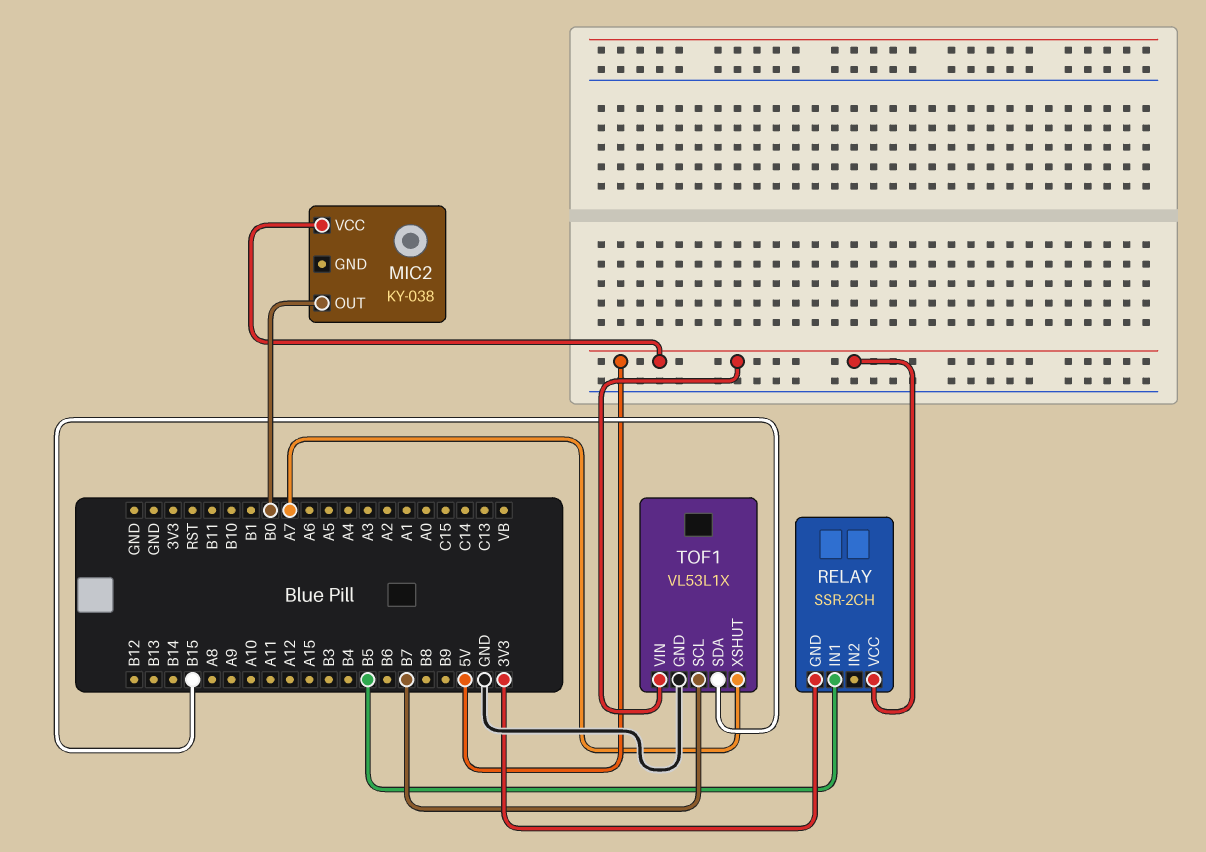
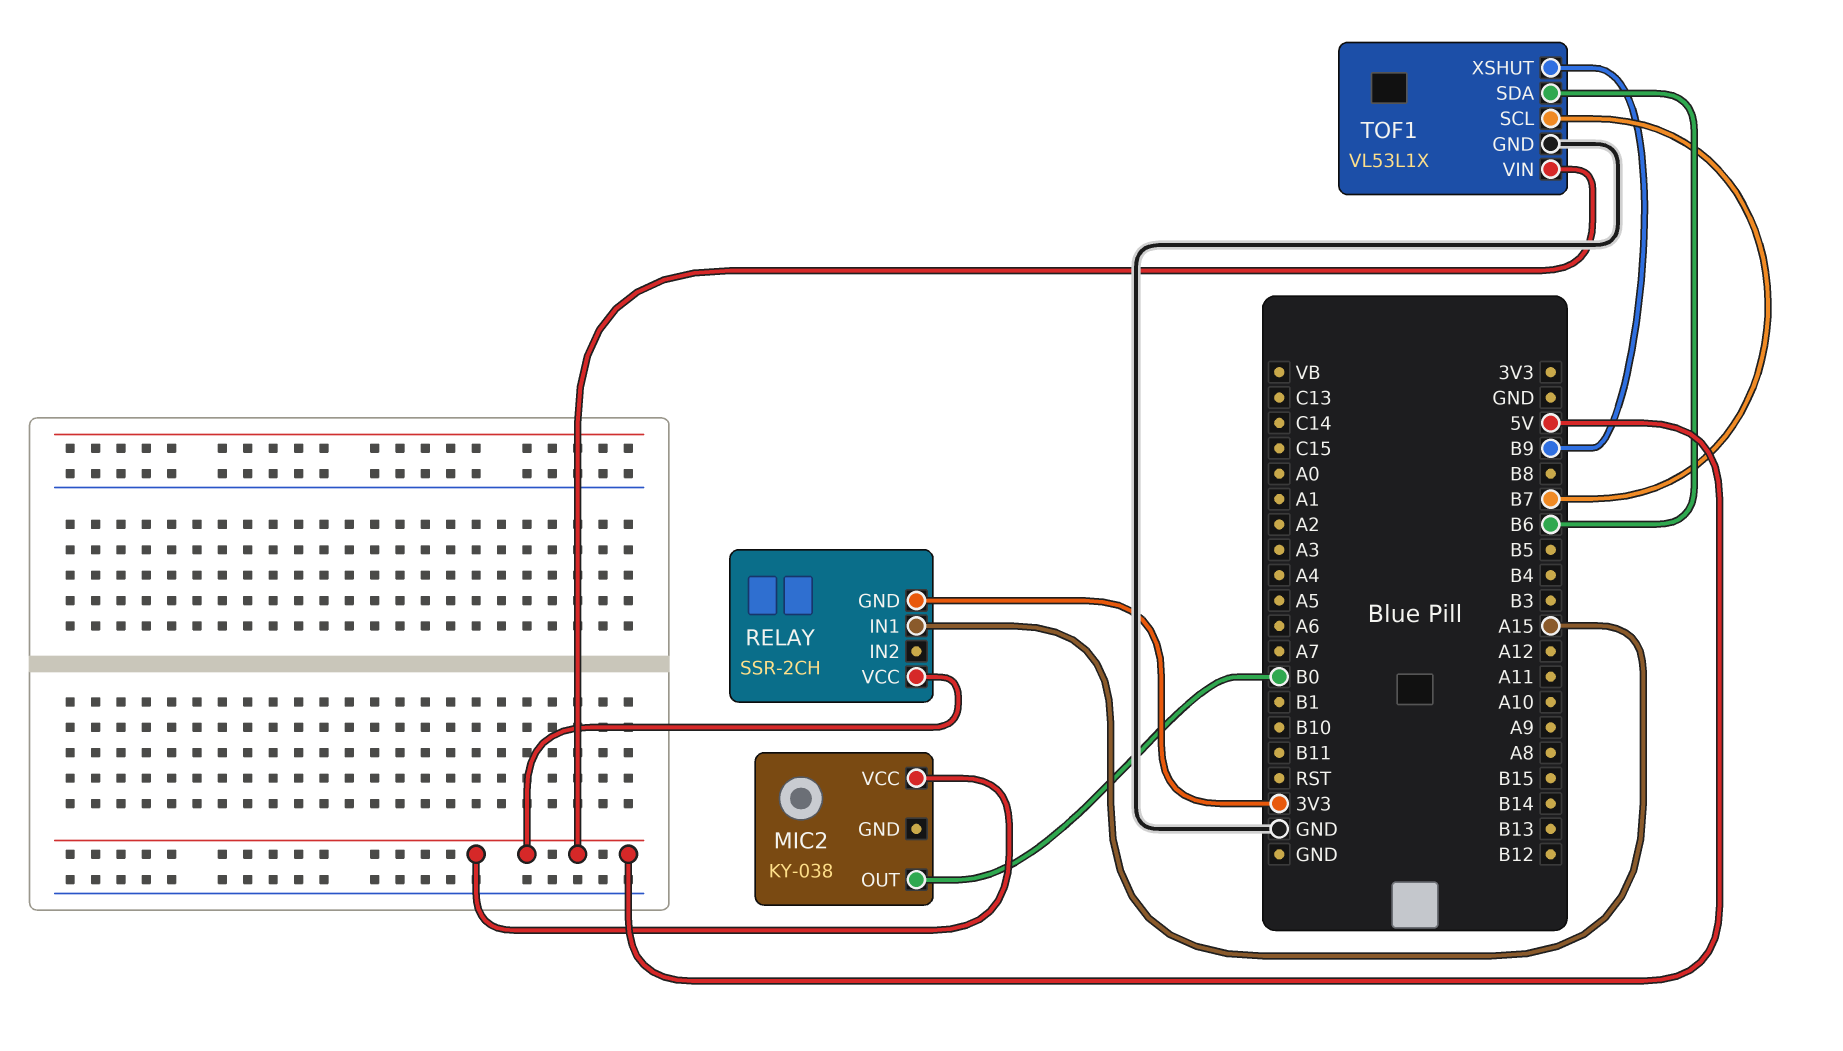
RELAY pin IN1: B5 -> A15
TOF1 pin SDA: B15 -> B6
TOF1 pin XSHUT: A7 -> B9

